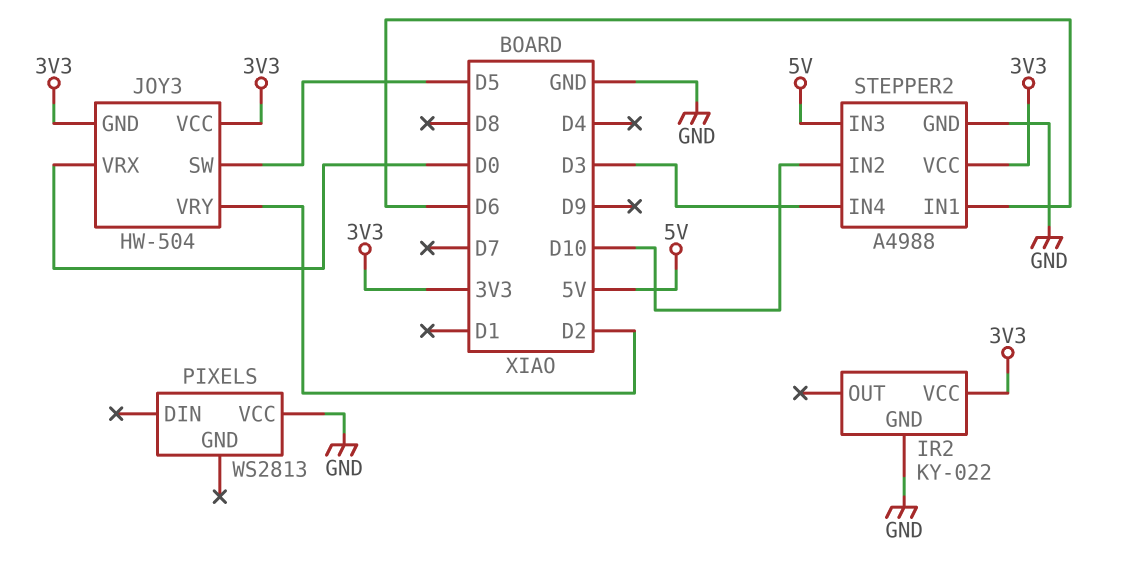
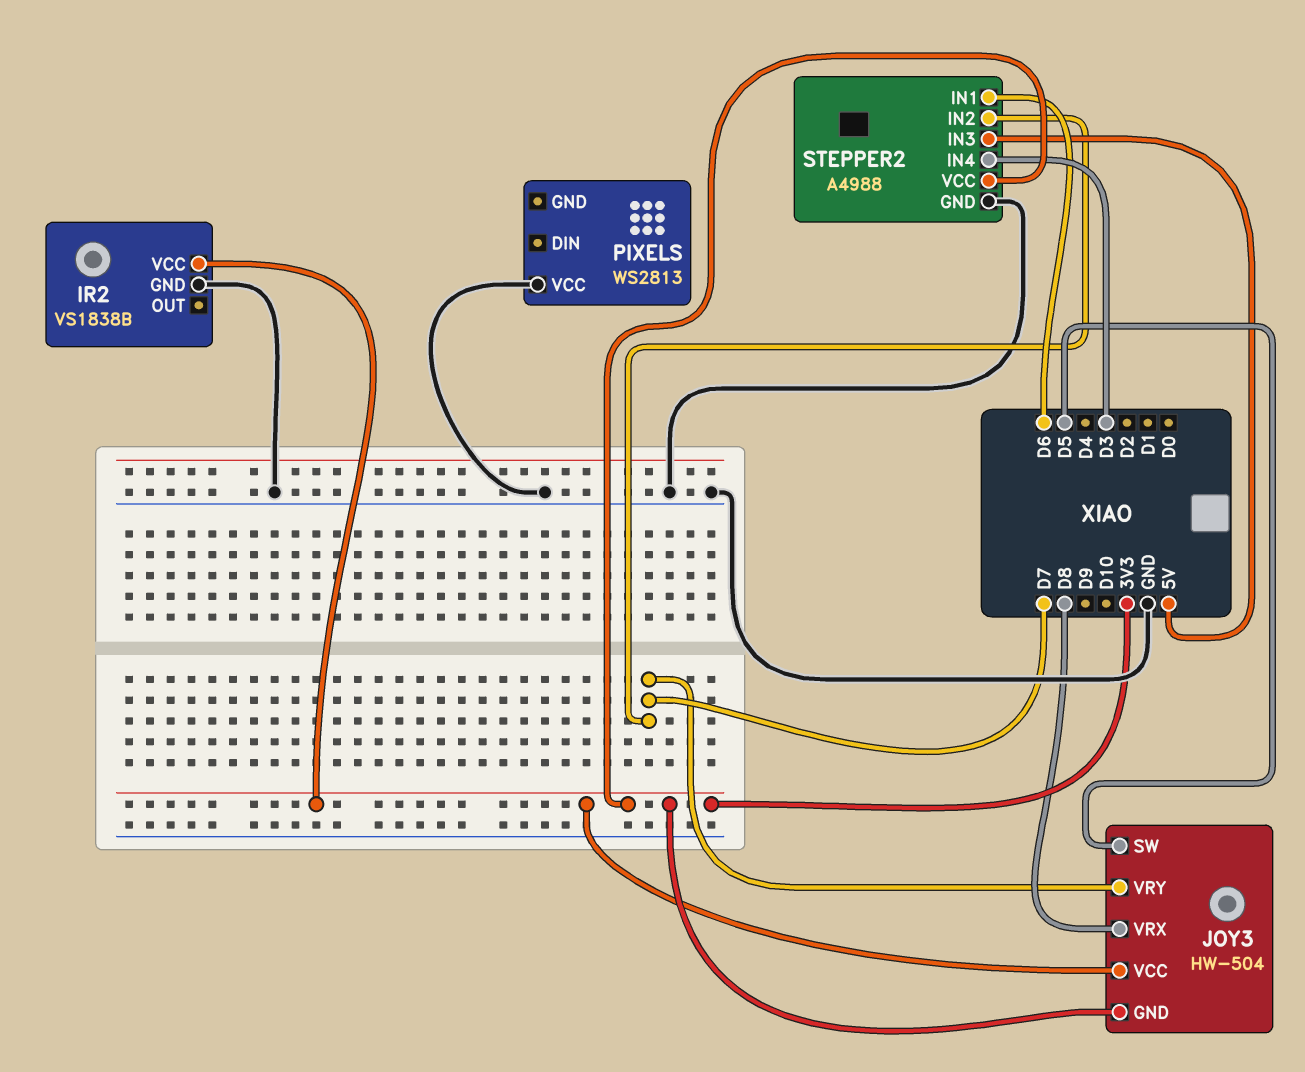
IR2: KY-022 -> VS1838B
JOY3 pin VRX: D0 -> D8
JOY3 pin VRY: D2 -> D7
STEPPER2 pin IN2: D10 -> D7

